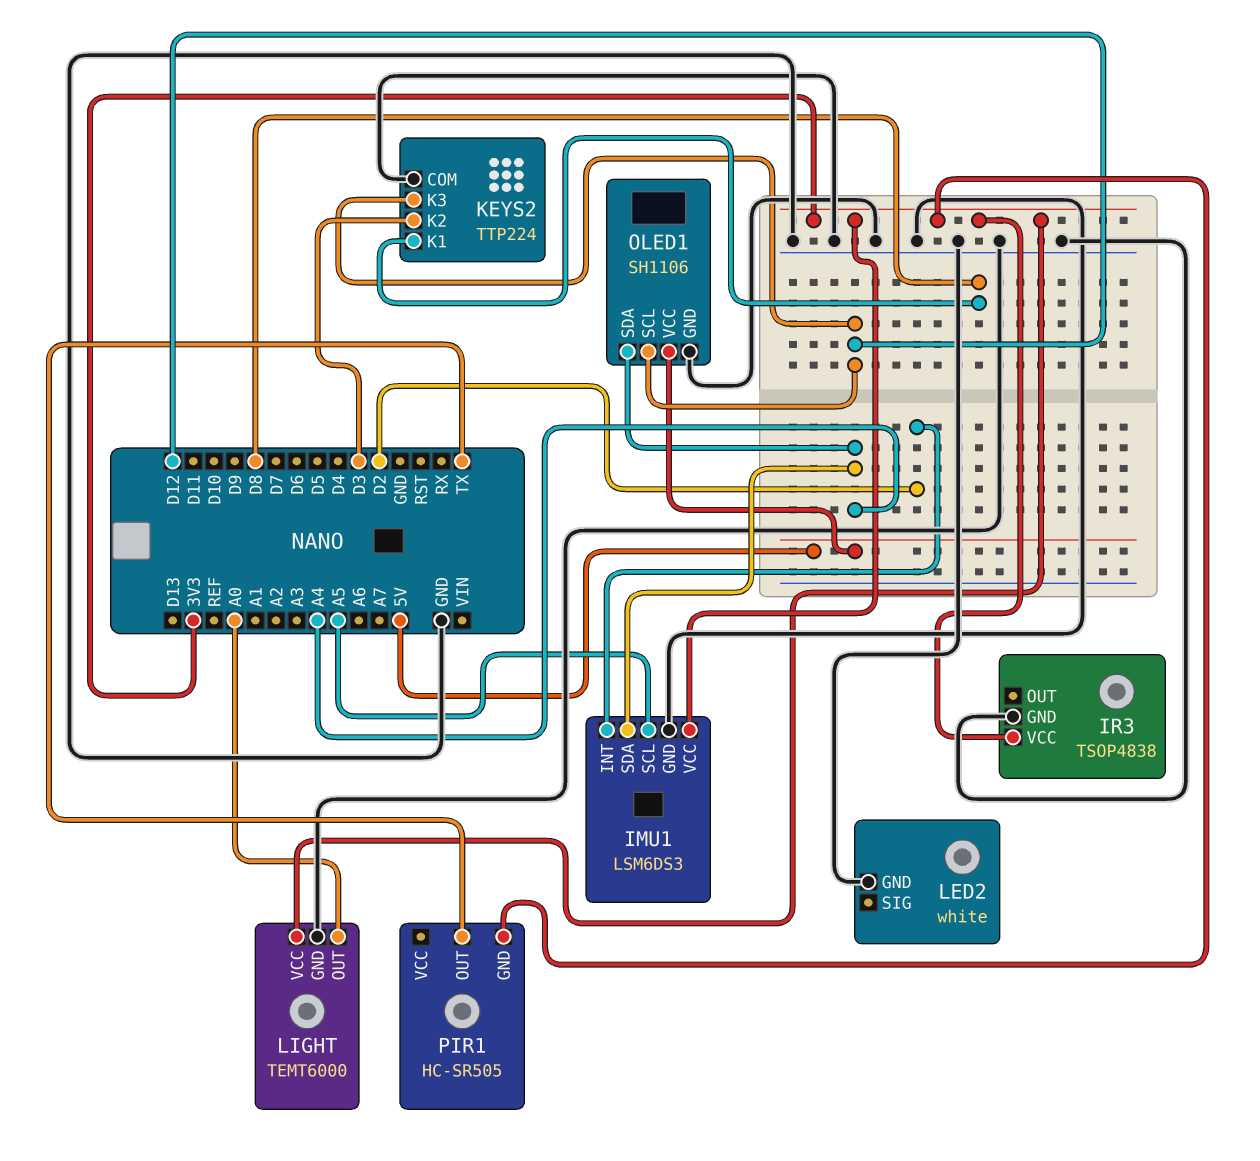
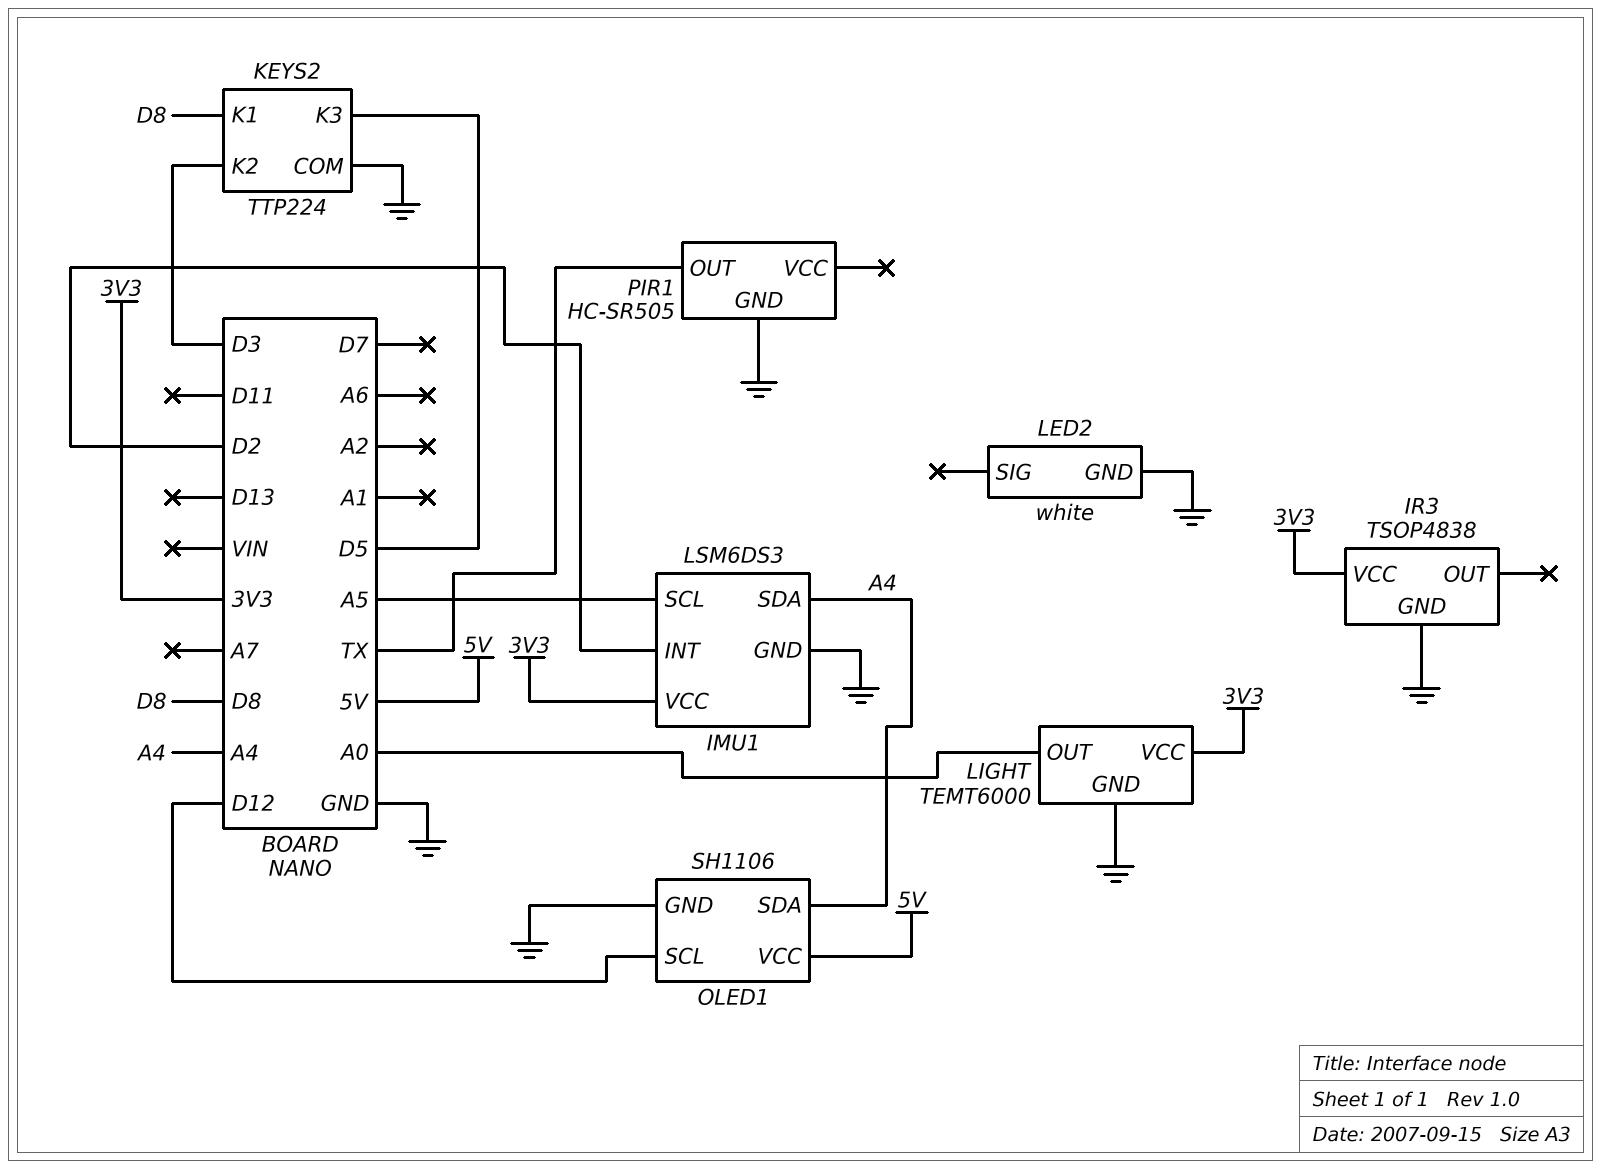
KEYS2 pin K3: D12 -> D5
PIR1 pin GND: 3V3 -> GND

